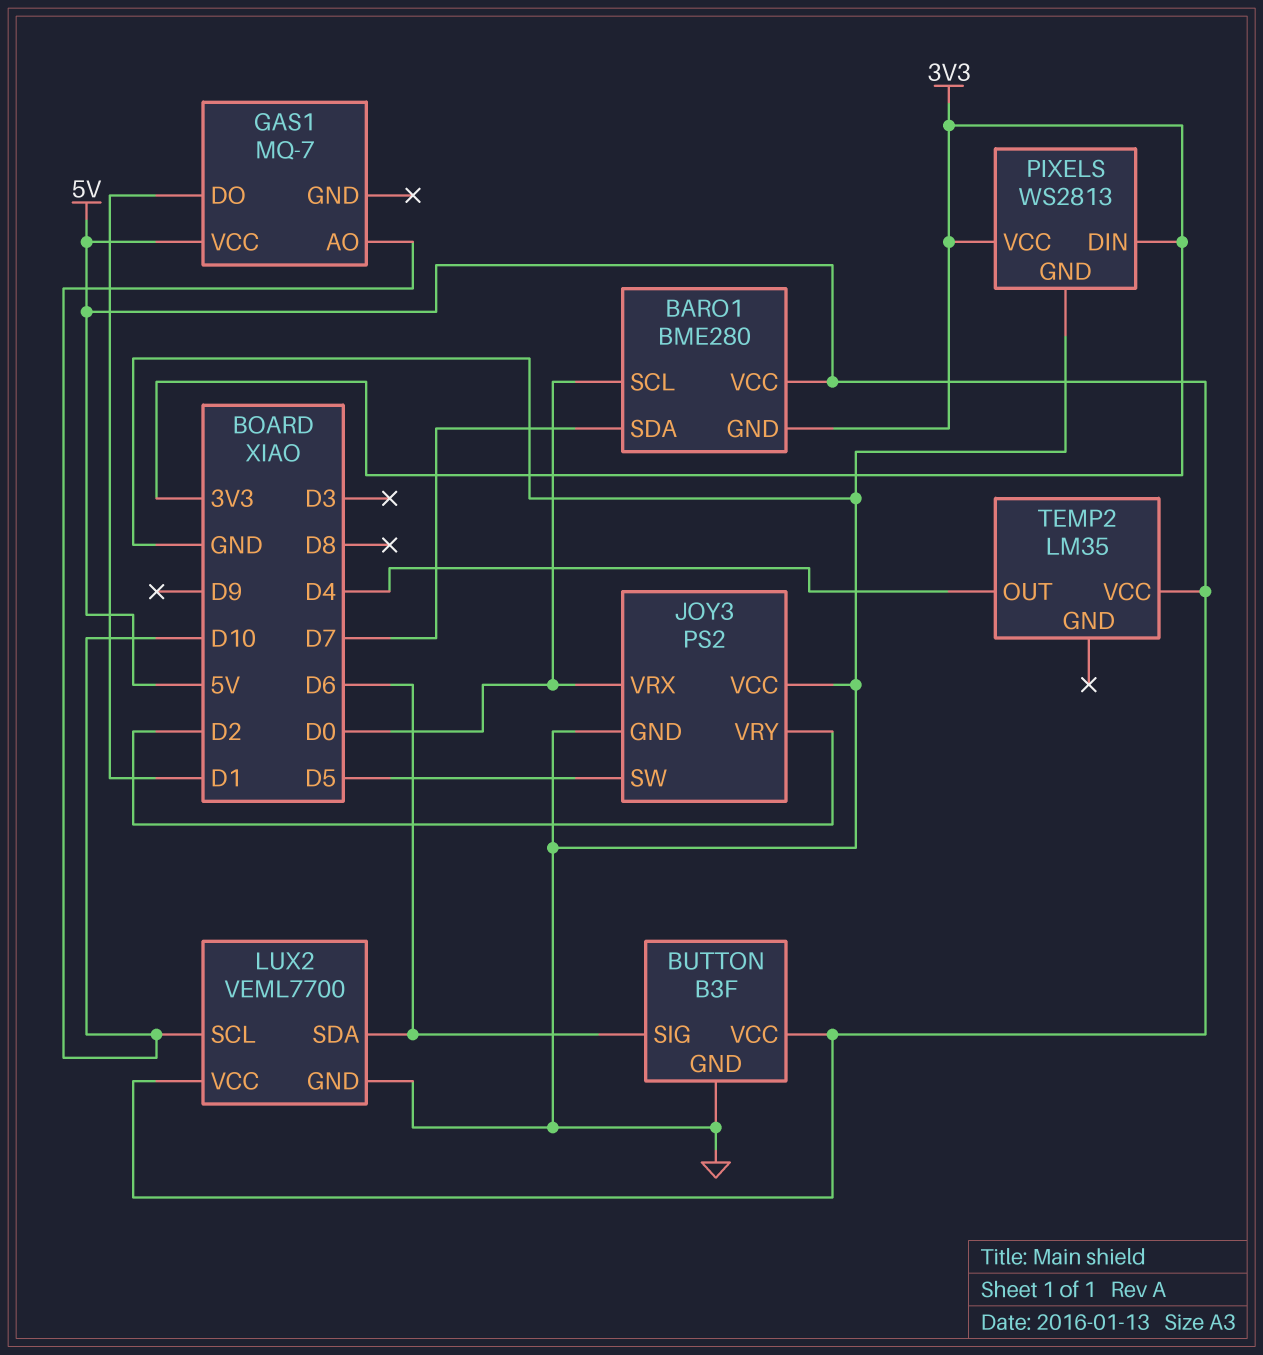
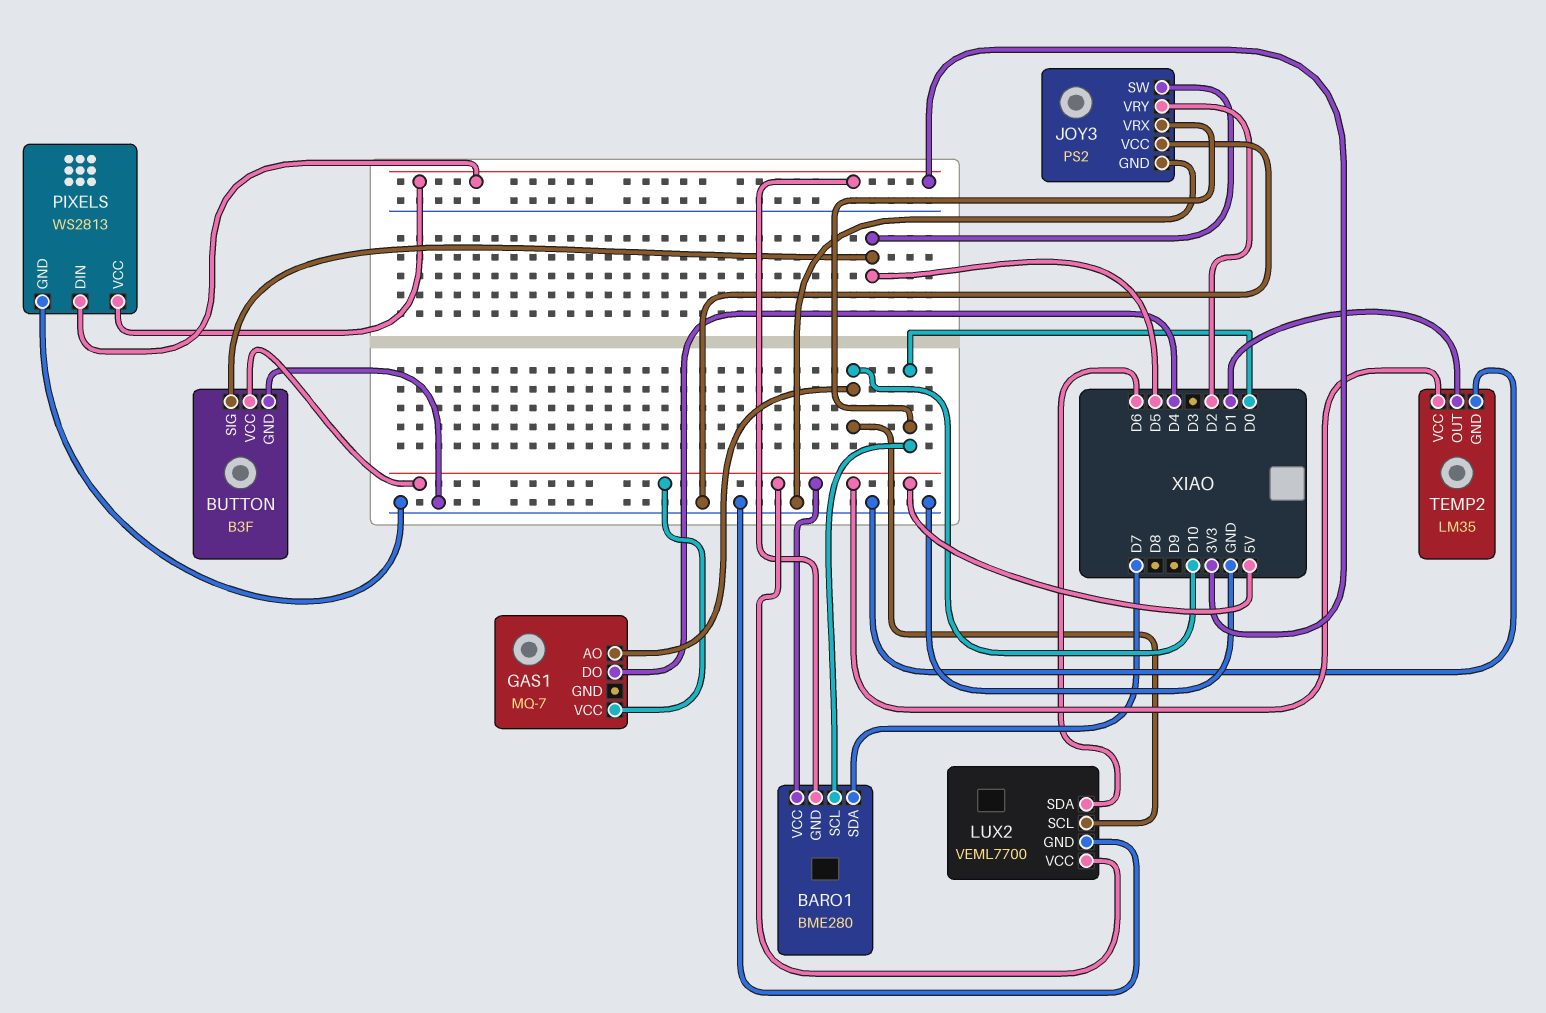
BUTTON pin SIG: D6 -> D5
GAS1 pin DO: D1 -> D4
TEMP2 pin GND: none -> GND
TEMP2 pin OUT: D4 -> D1

